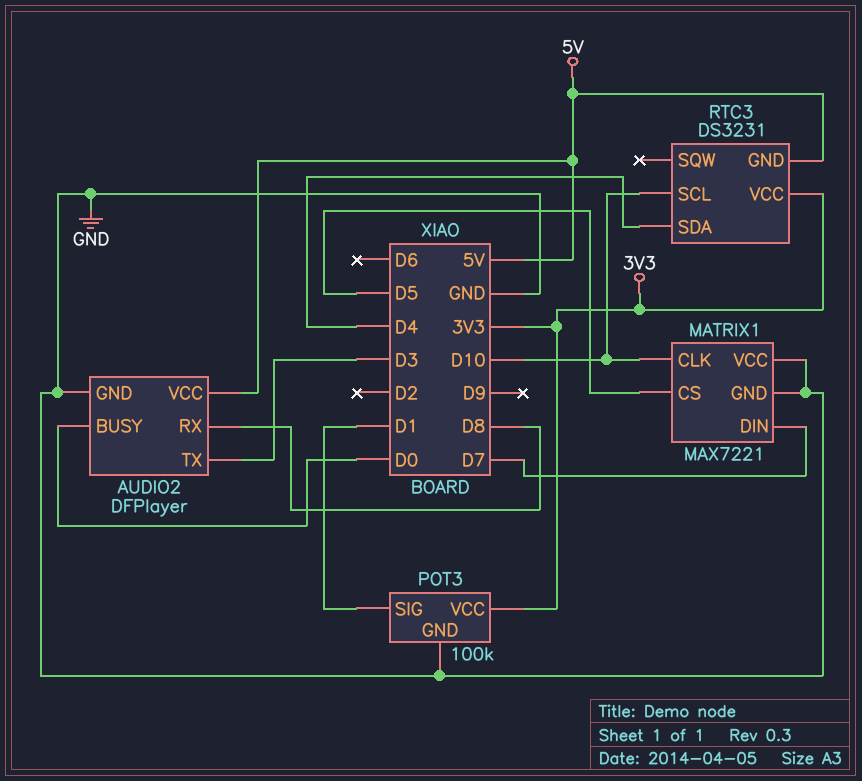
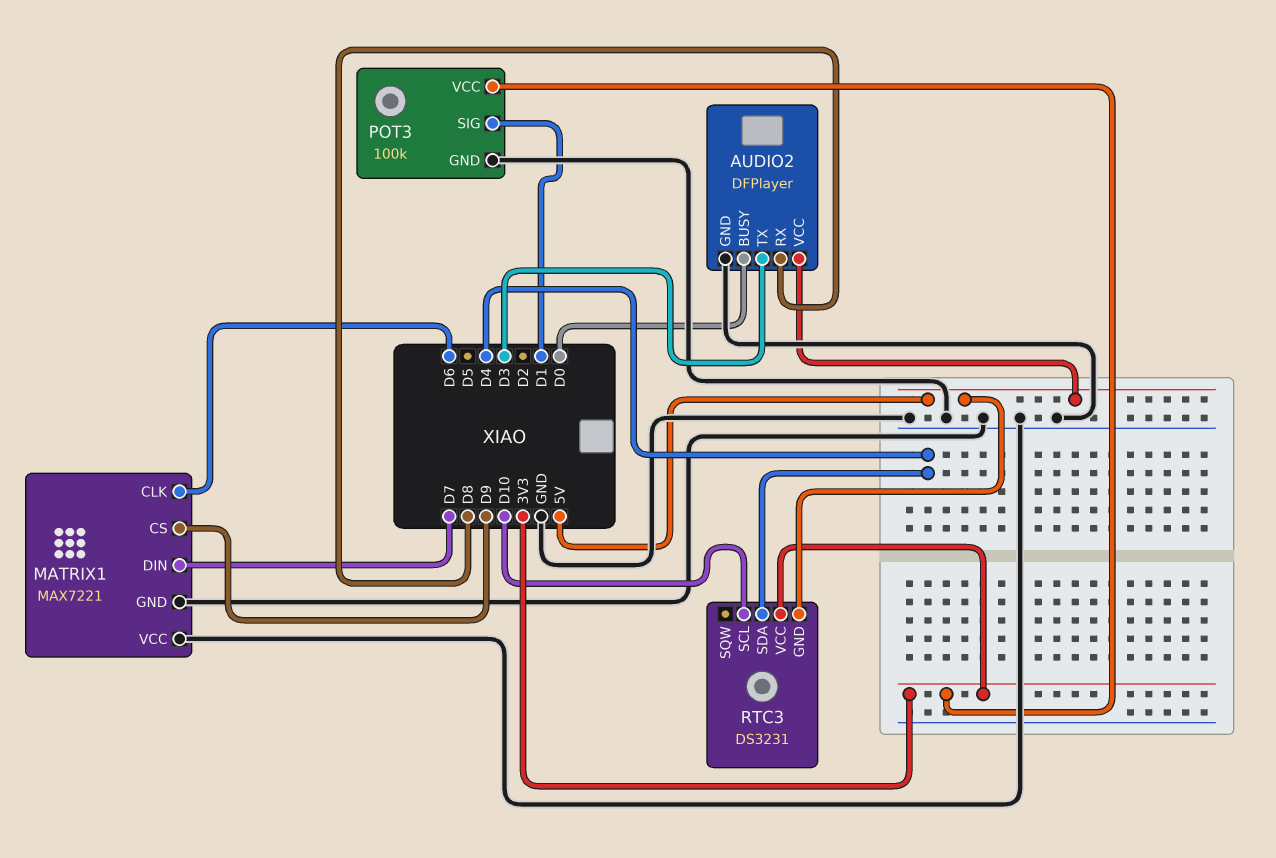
MATRIX1 pin CLK: D10 -> D6
MATRIX1 pin CS: D5 -> D9

